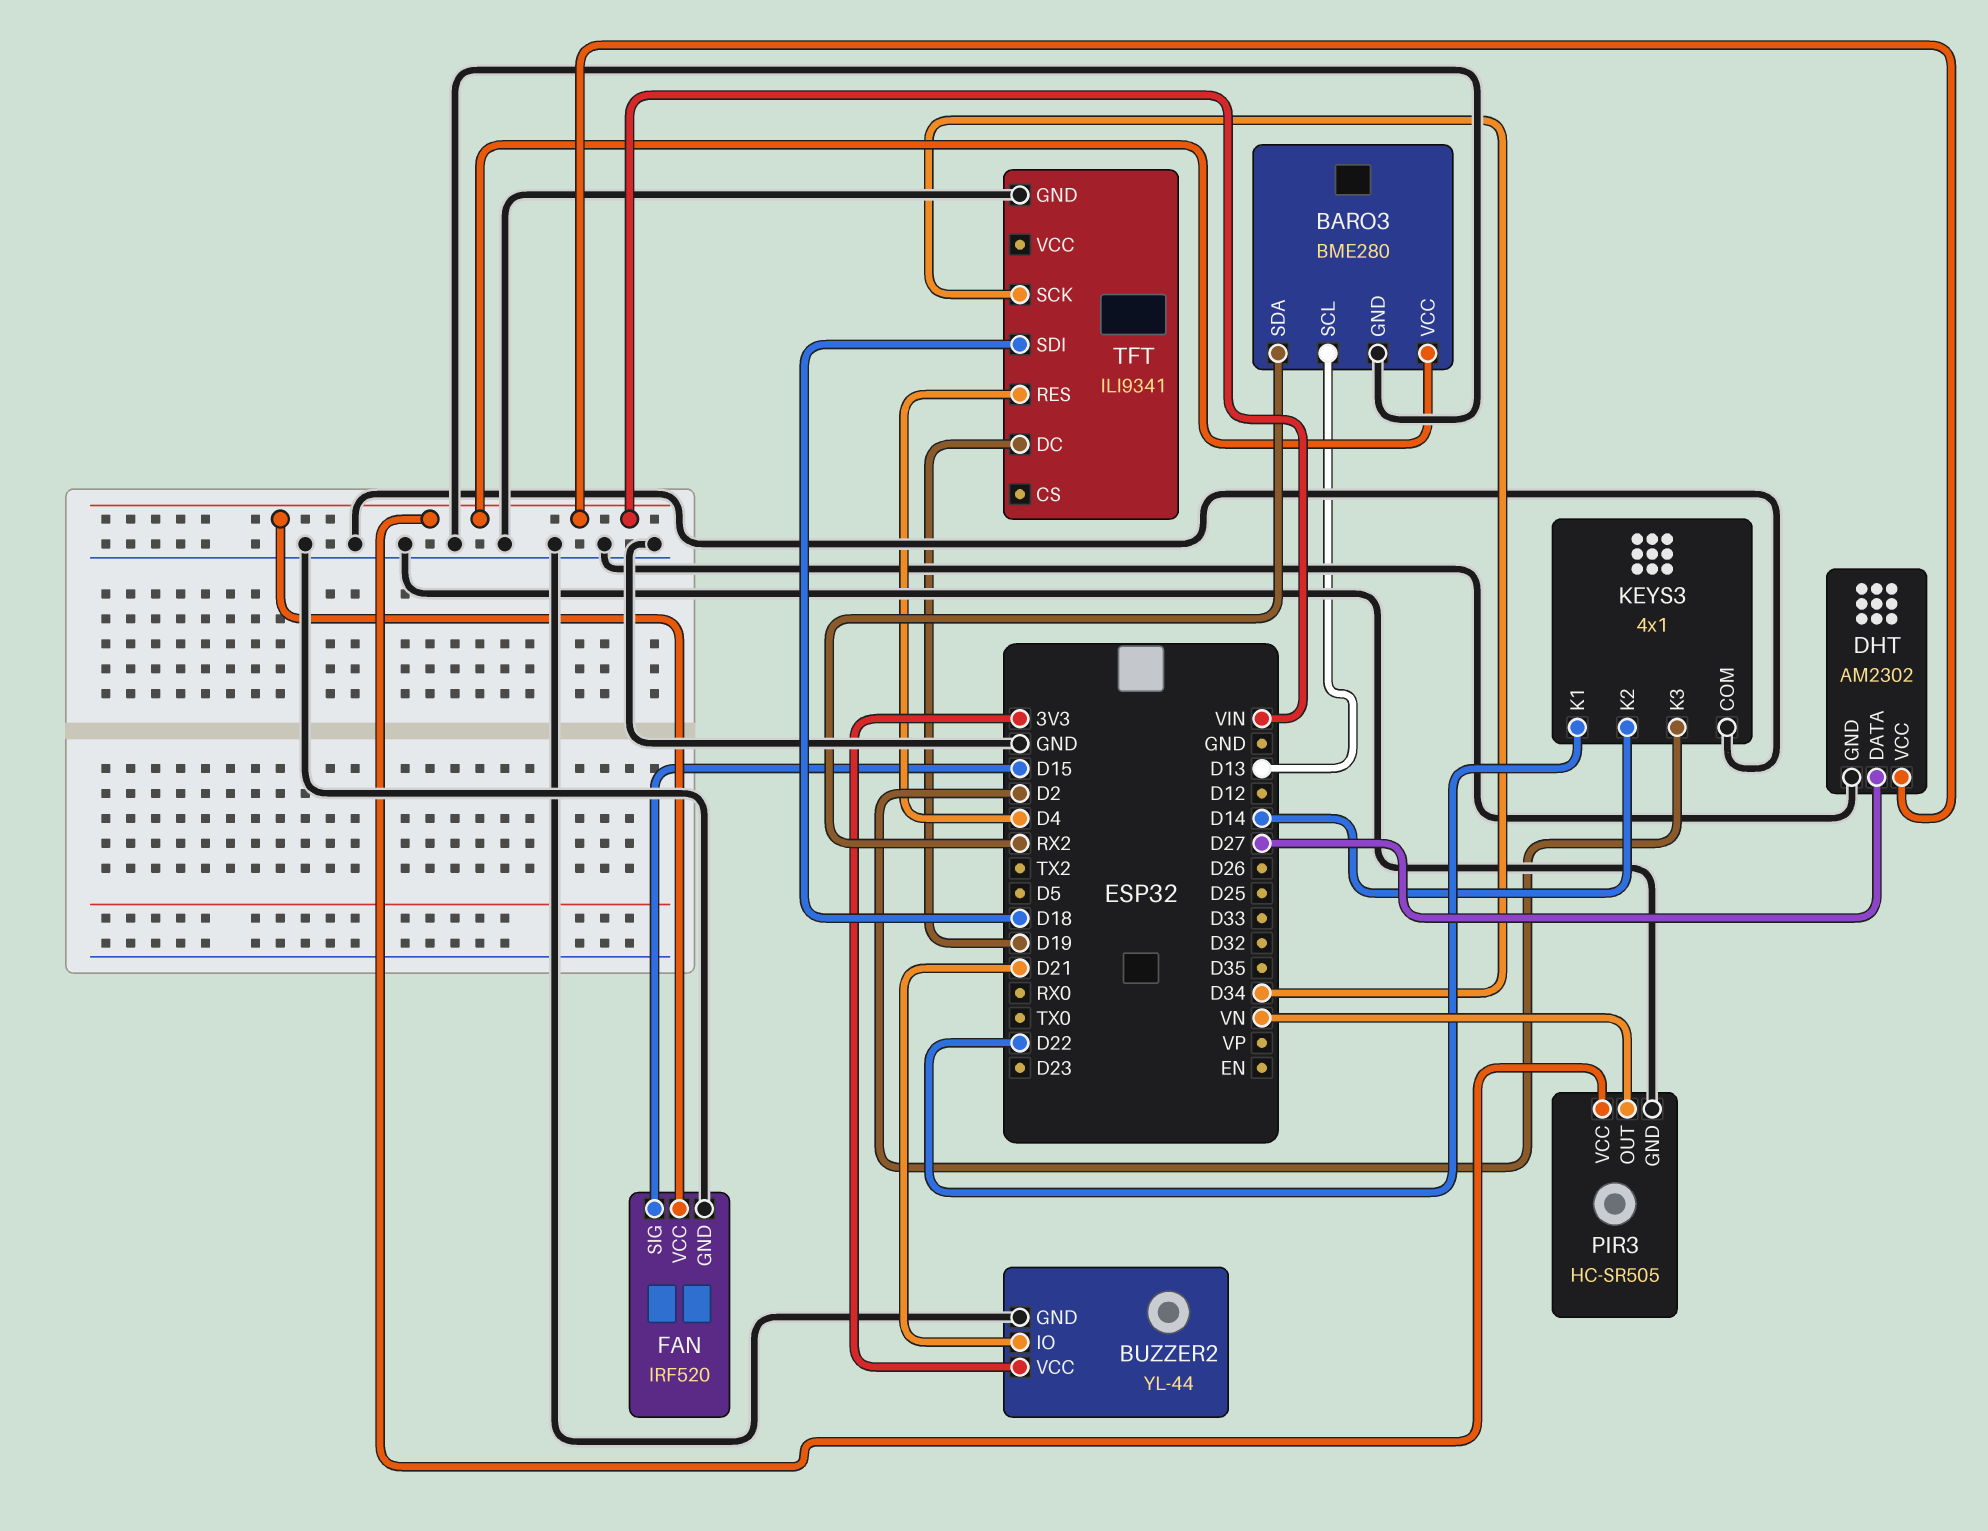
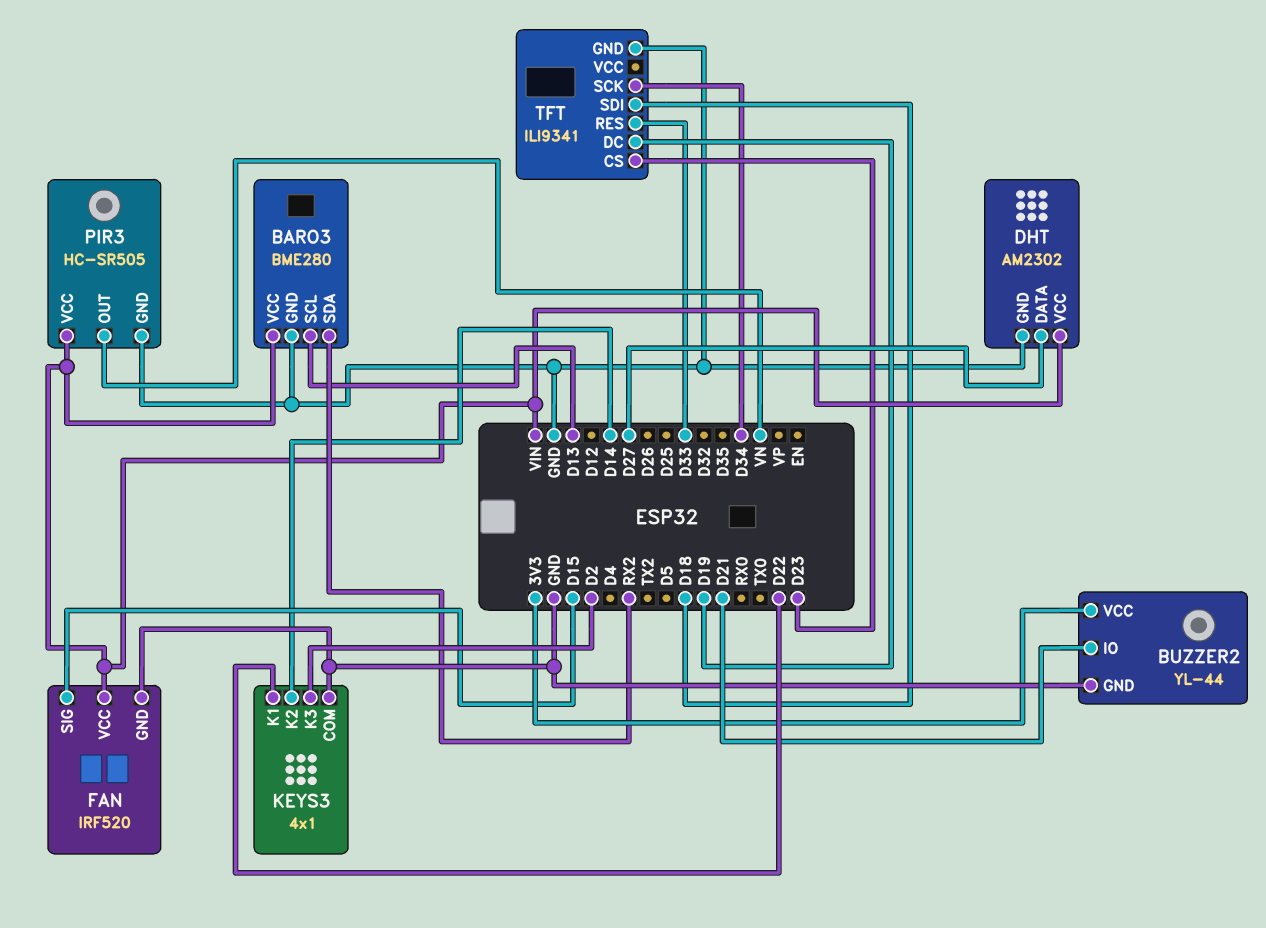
TFT pin CS: none -> D23
TFT pin RES: D4 -> D33

